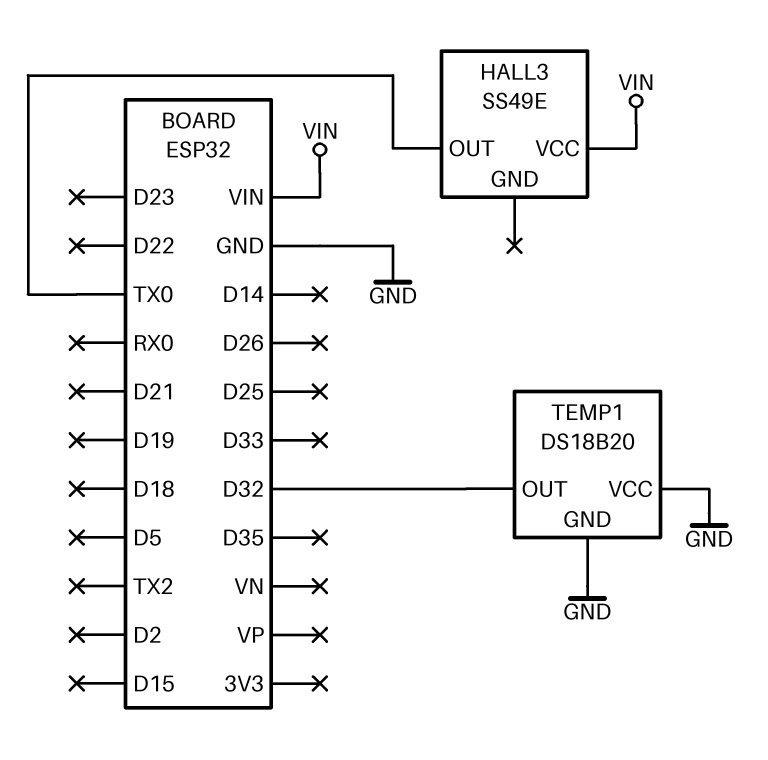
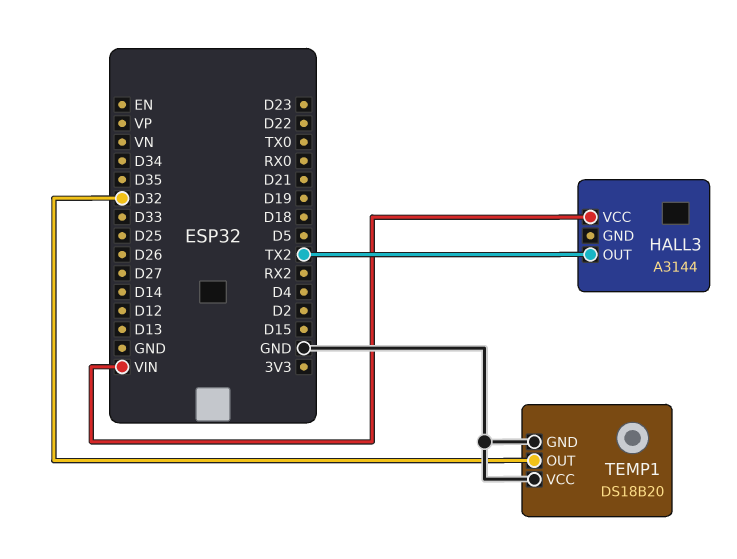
HALL3: SS49E -> A3144
HALL3 pin OUT: TX0 -> TX2

